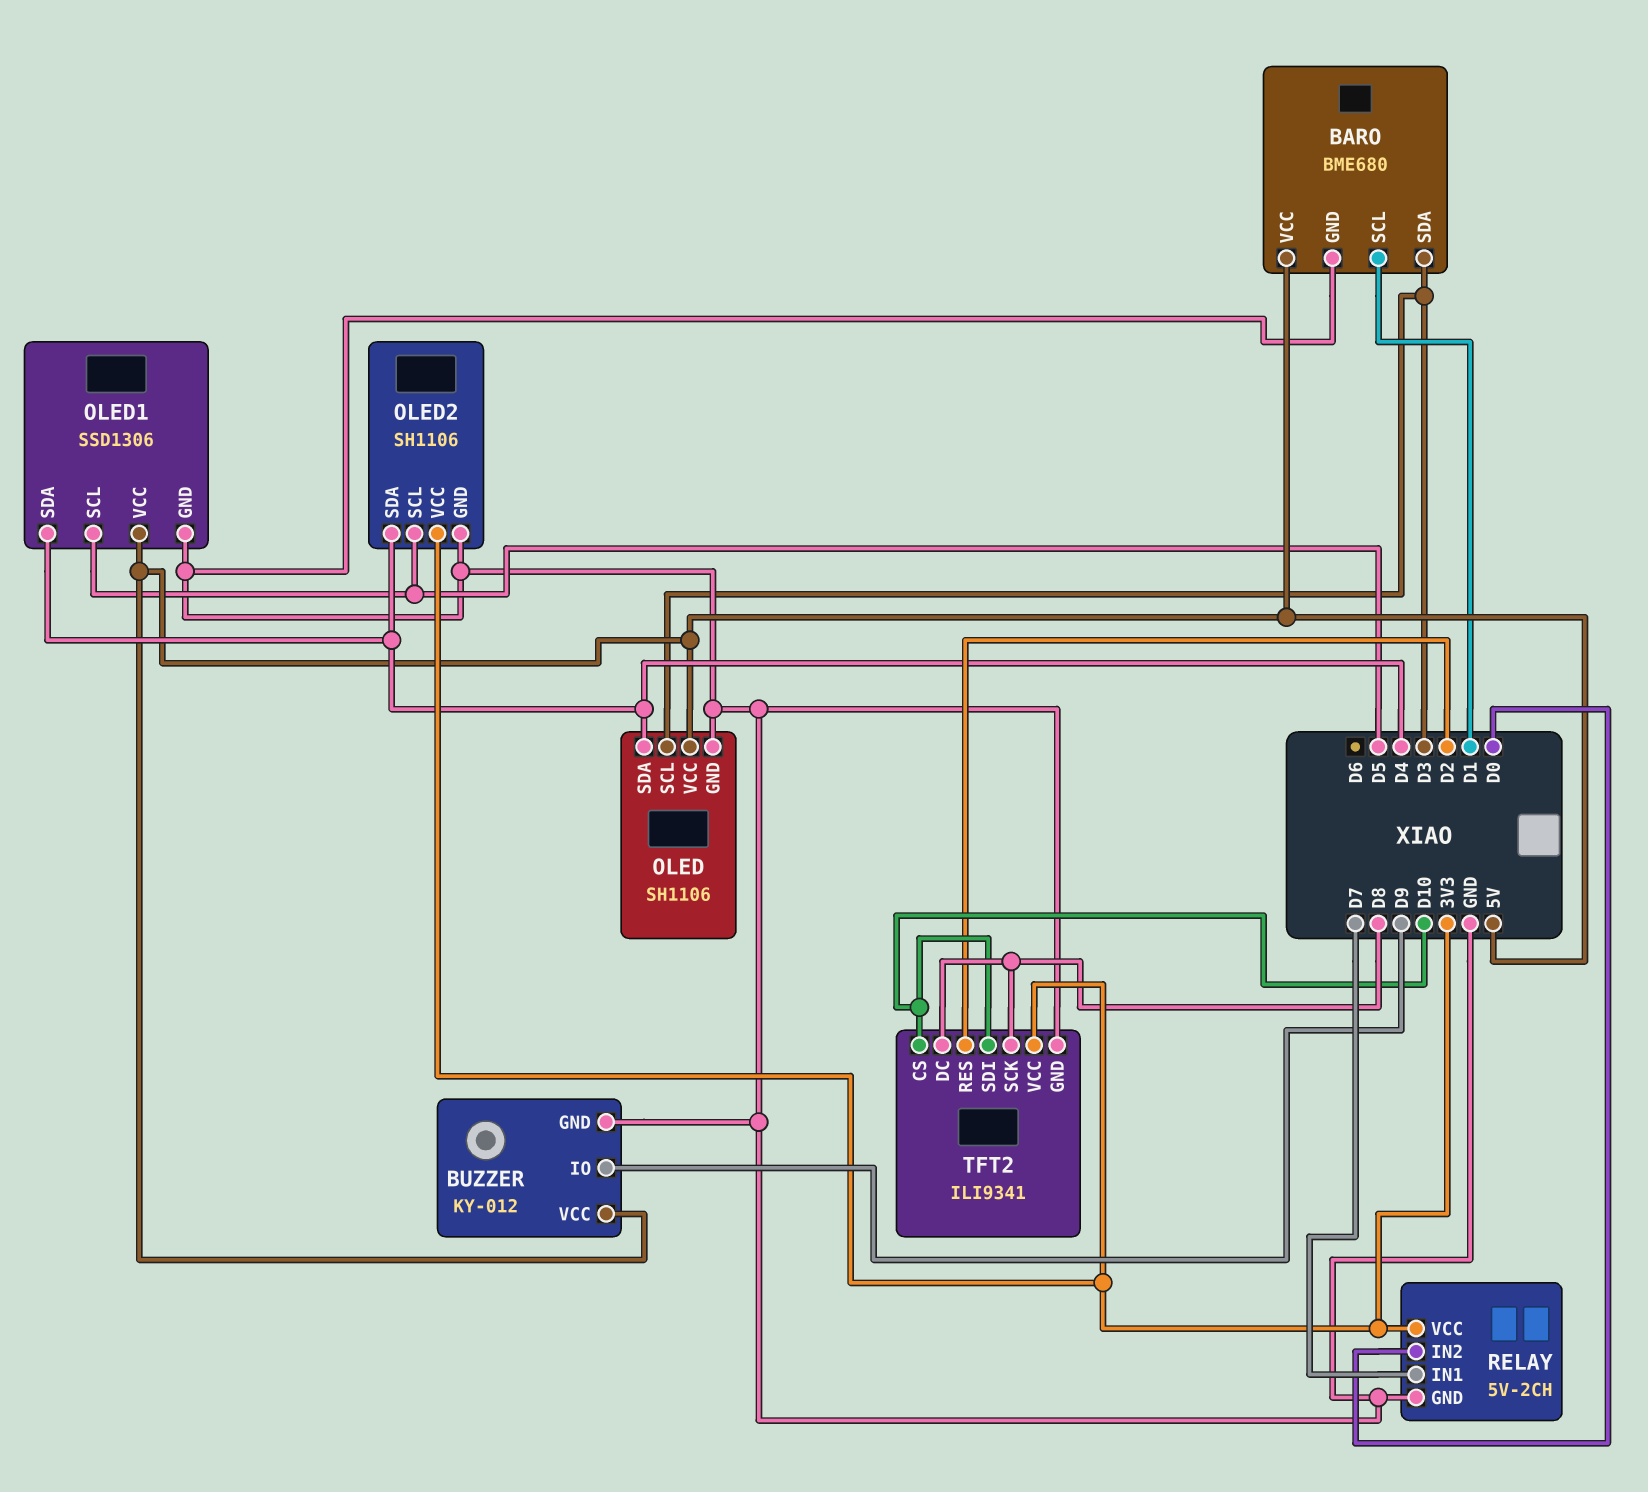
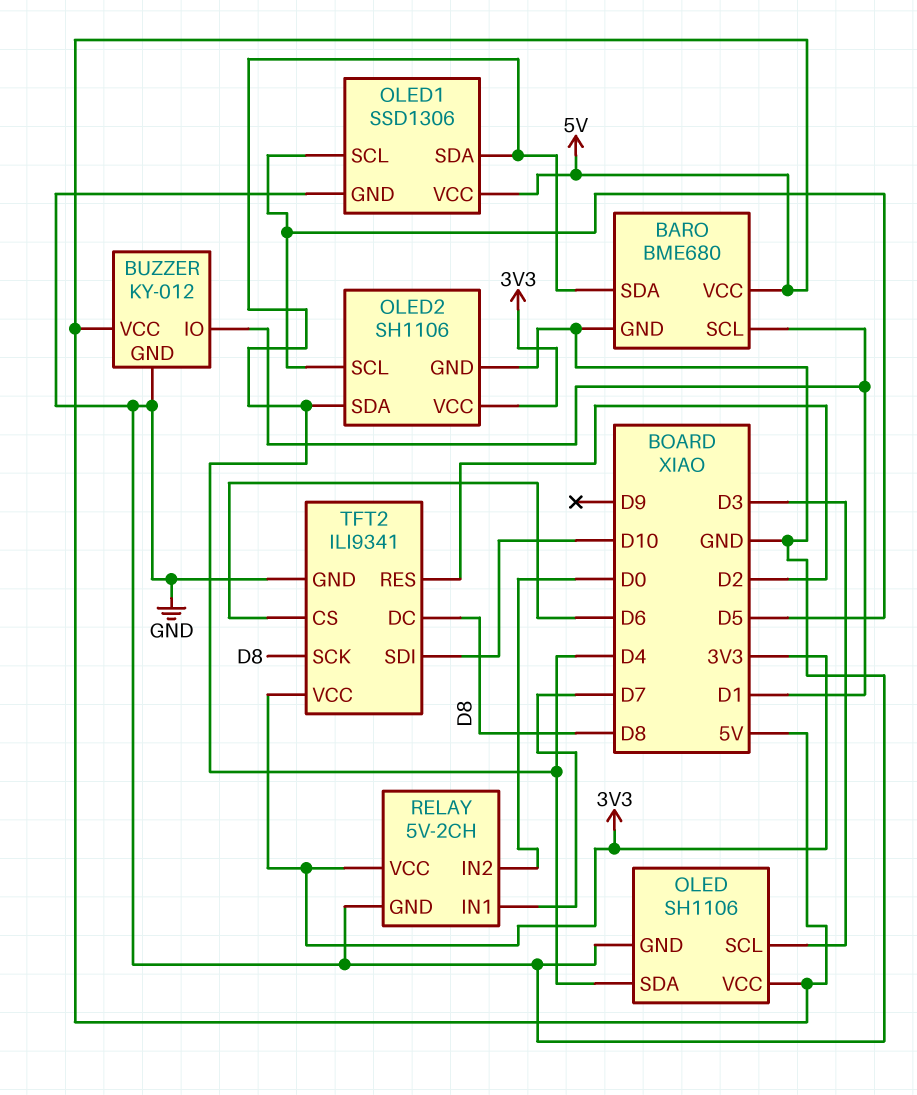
BARO pin SDA: D3 -> D4
BUZZER pin IO: D9 -> D1
TFT2 pin CS: D10 -> D6

